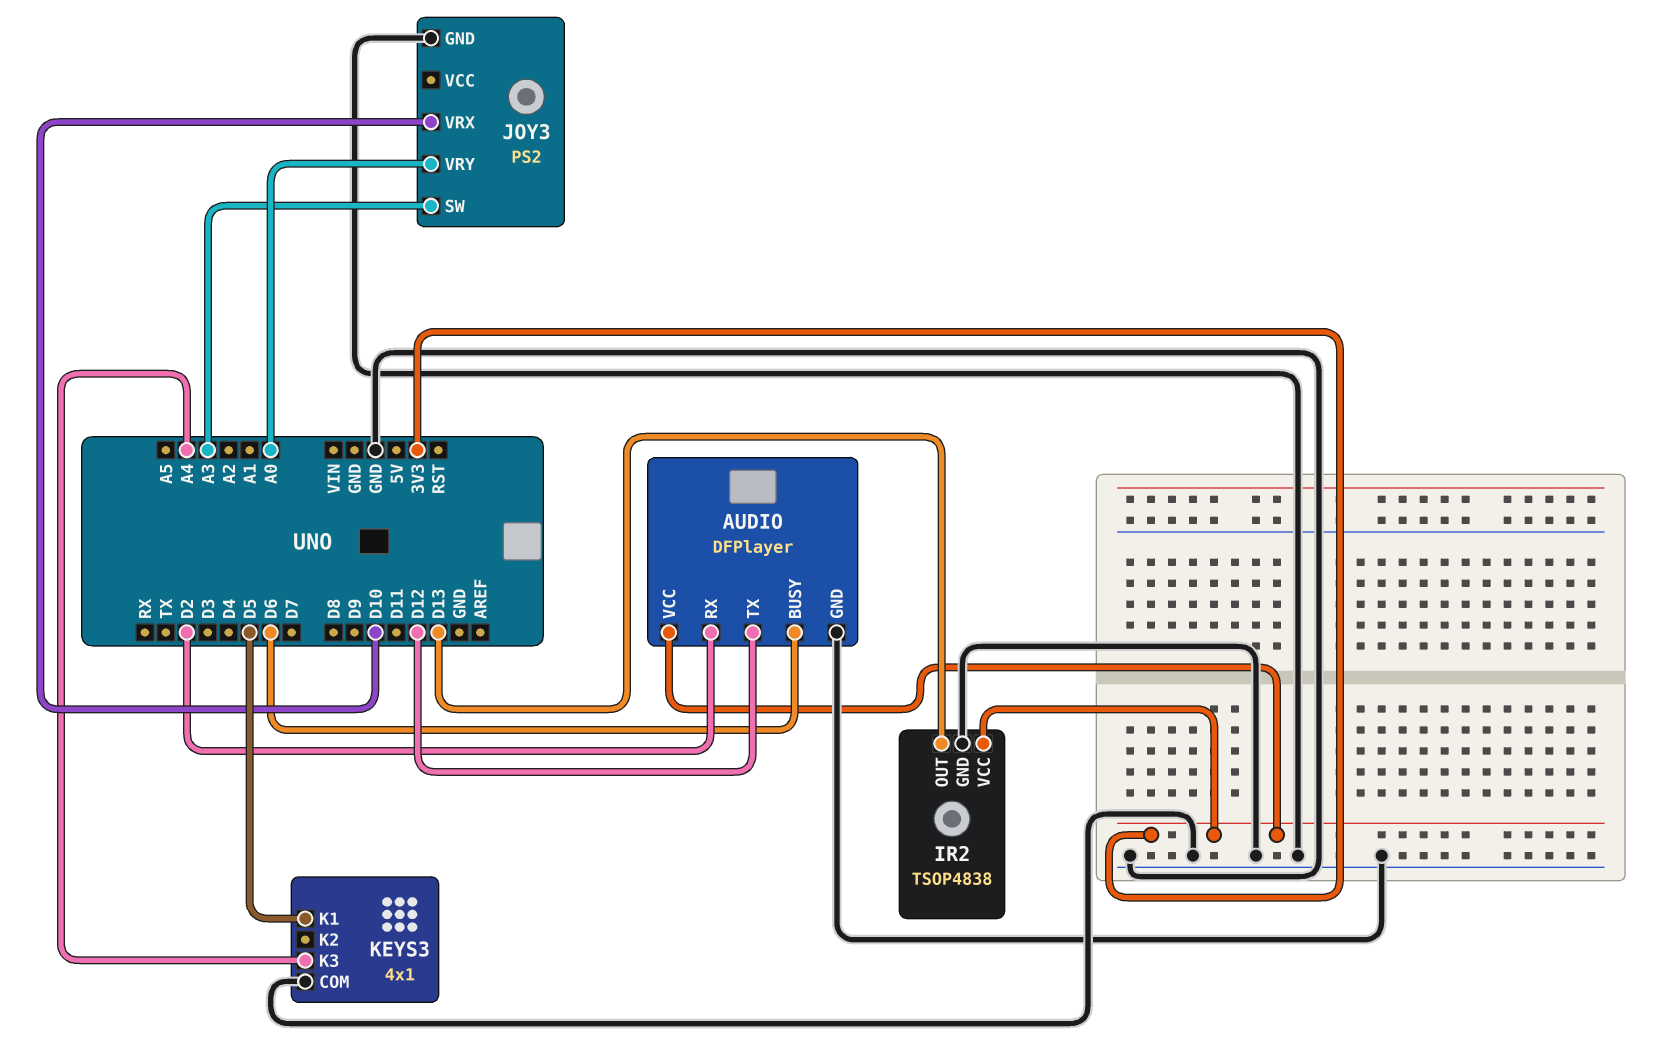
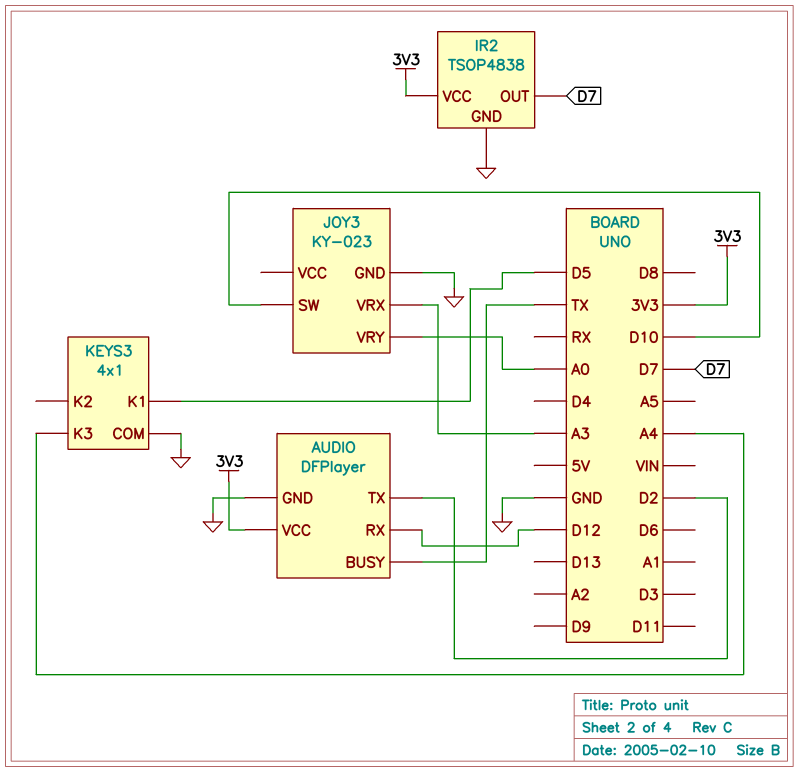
AUDIO pin BUSY: D6 -> TX
AUDIO pin RX: D2 -> D12
AUDIO pin TX: D12 -> D2
IR2 pin OUT: D13 -> D7
JOY3: PS2 -> KY-023
JOY3 pin SW: A3 -> D10
JOY3 pin VRX: D10 -> A3

